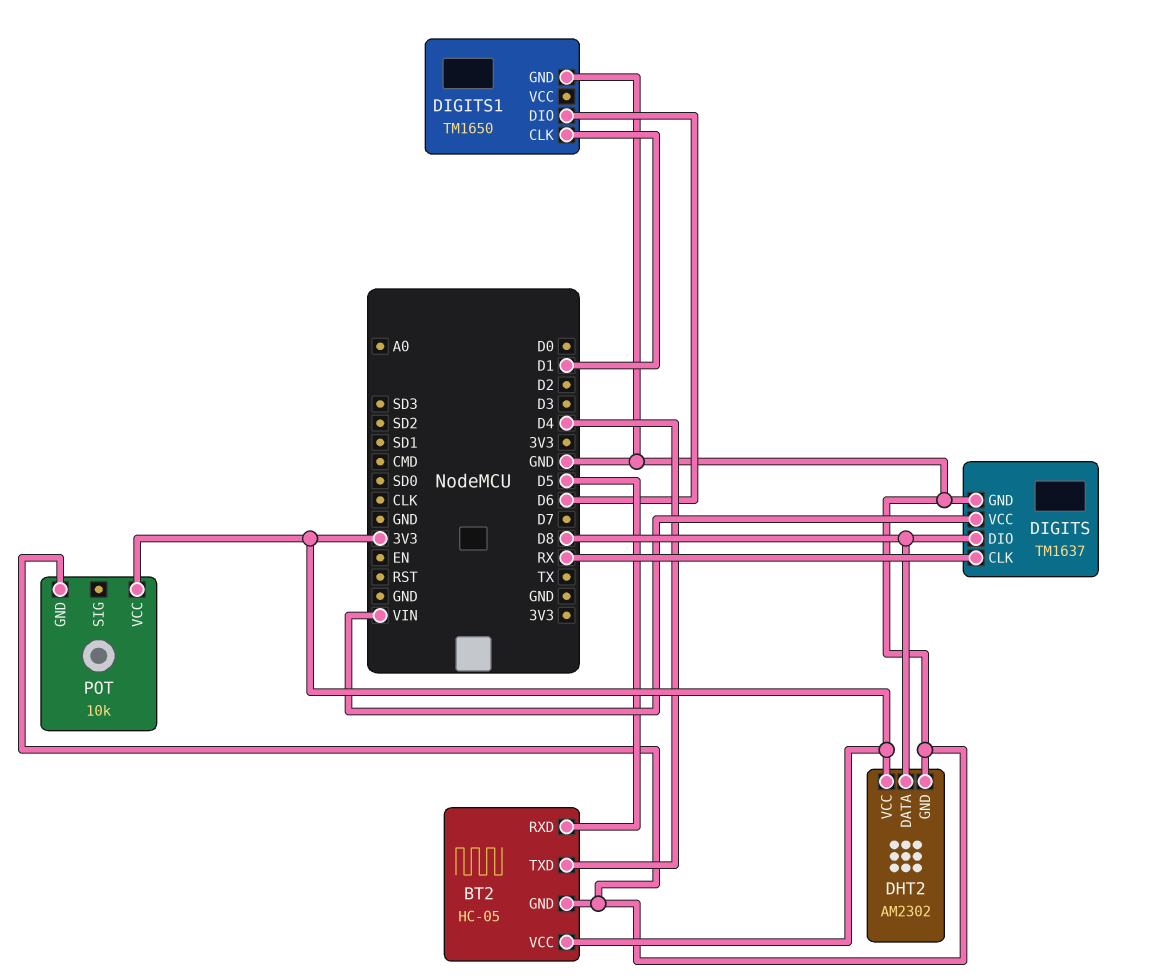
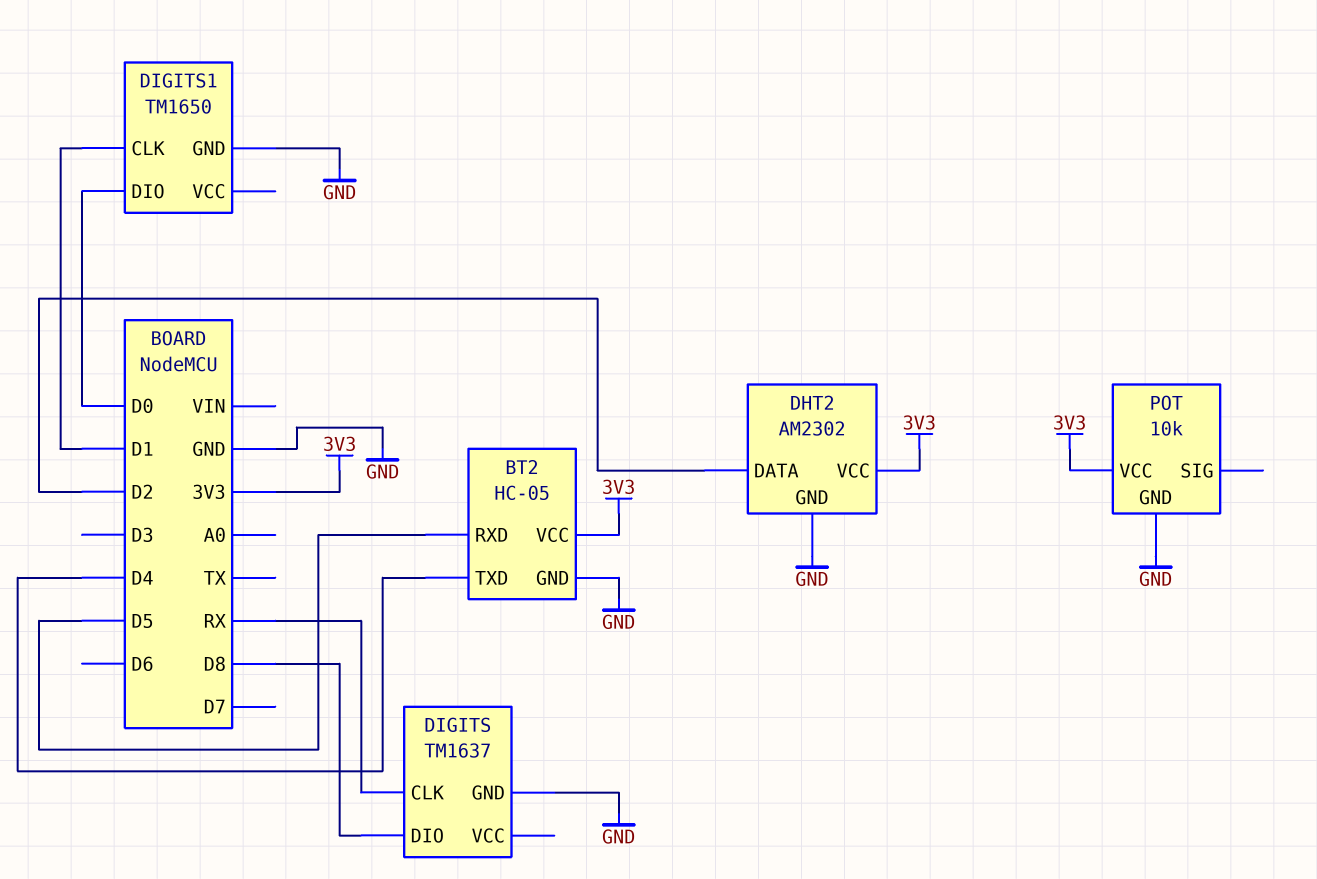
DHT2 pin DATA: D8 -> D2
DIGITS pin VCC: VIN -> none
DIGITS1 pin DIO: D6 -> D0

